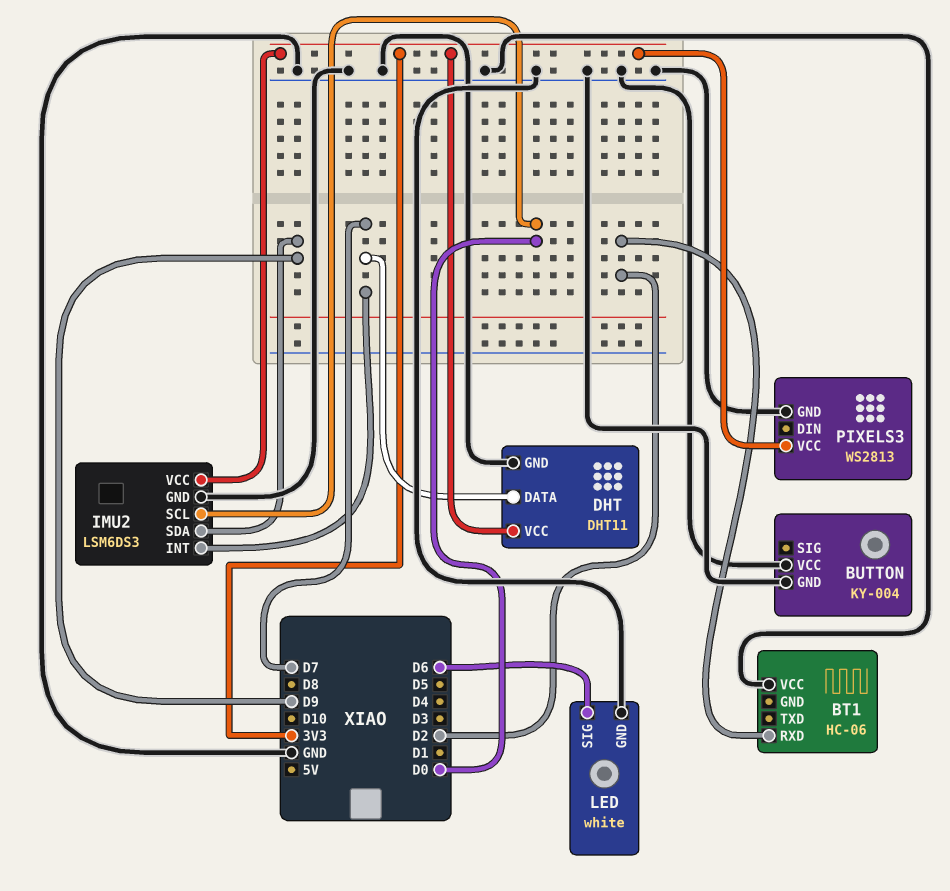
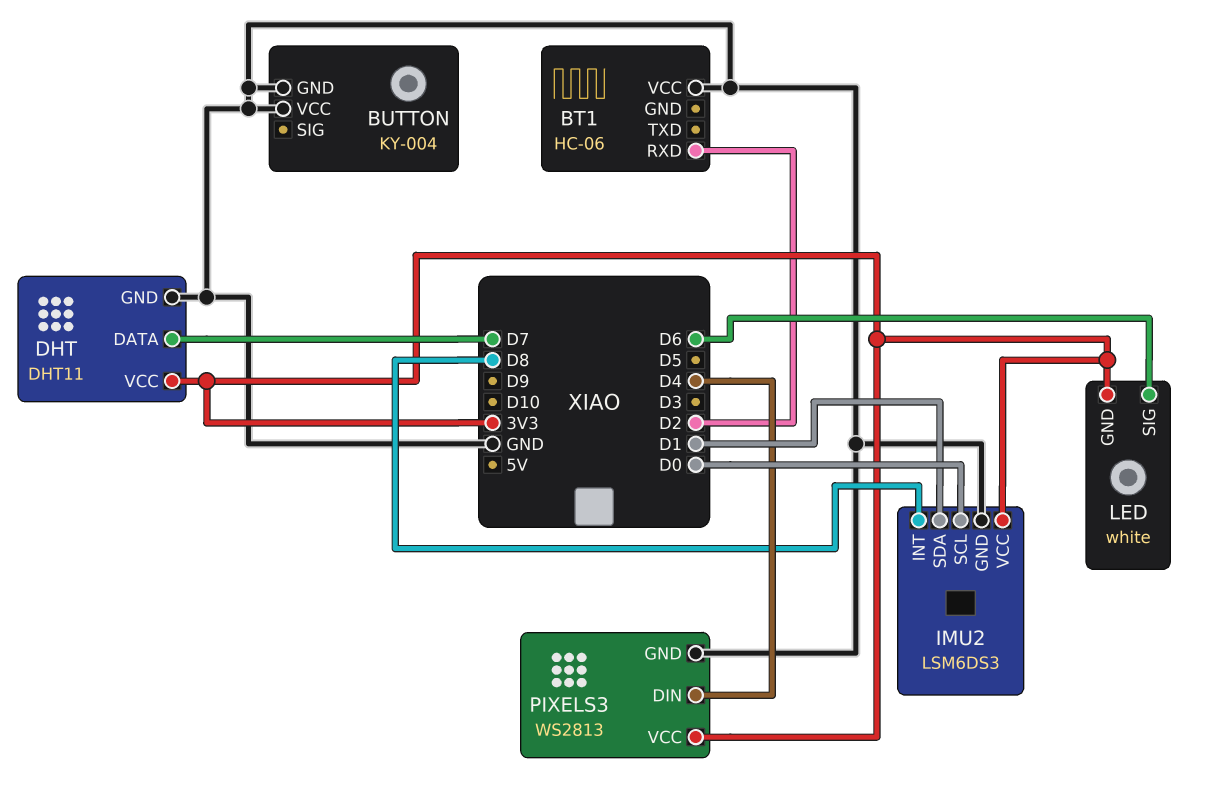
IMU2 pin INT: D7 -> D8
IMU2 pin SDA: D9 -> D1
LED pin GND: GND -> 3V3
PIXELS3 pin DIN: none -> D4

